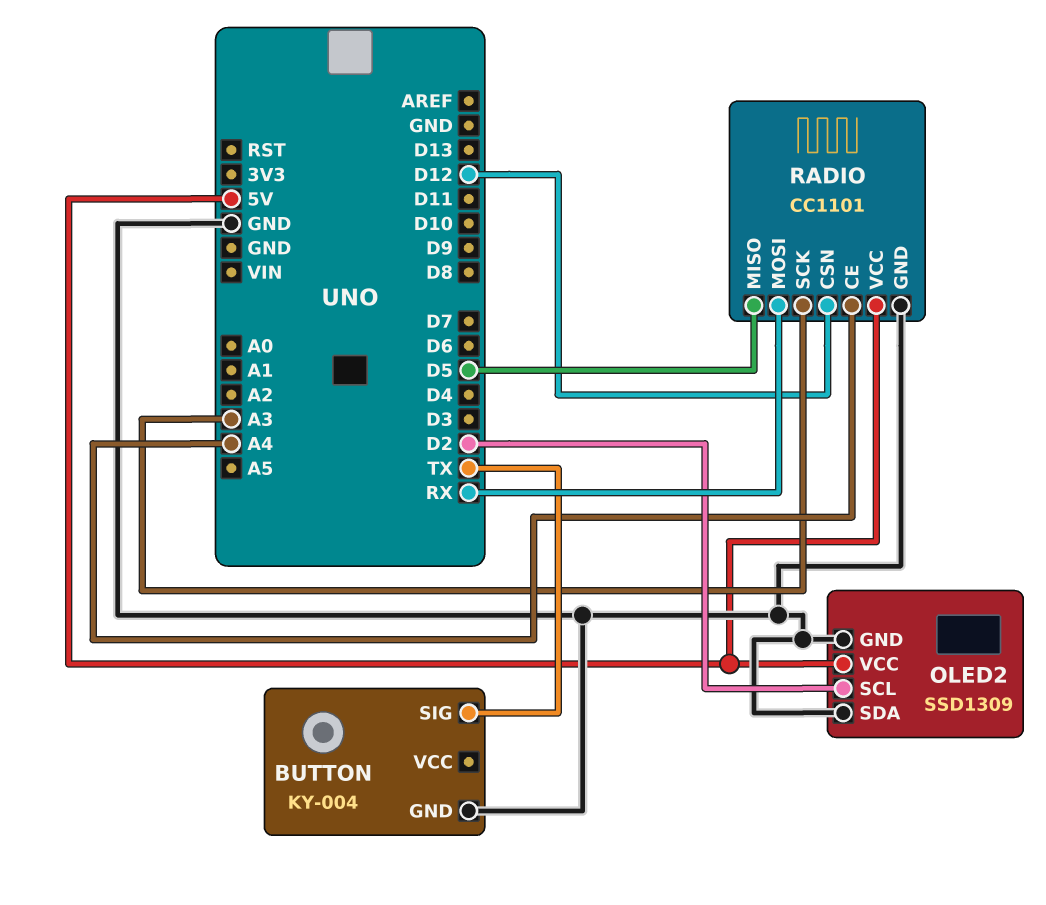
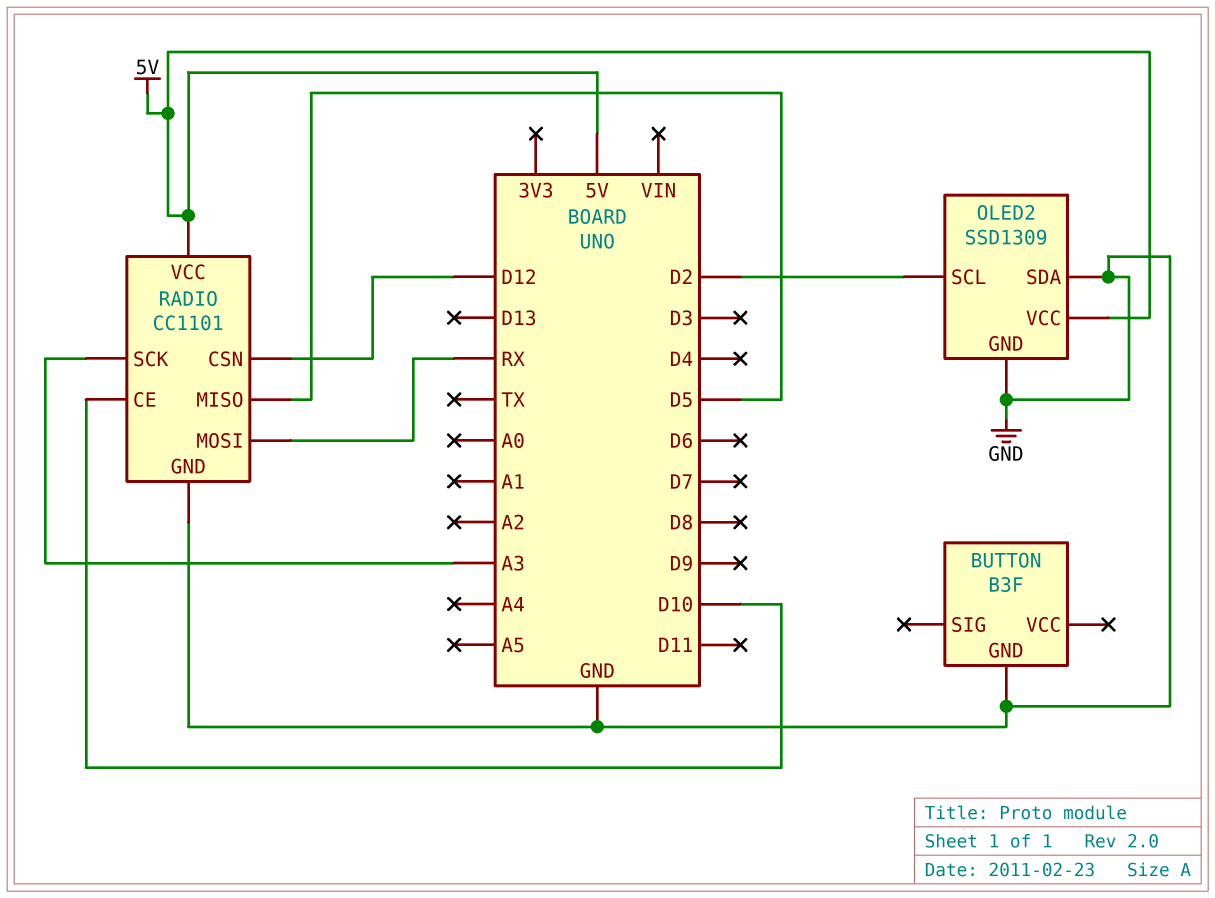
BUTTON: KY-004 -> B3F
BUTTON pin SIG: TX -> none
RADIO pin CE: A4 -> D10

